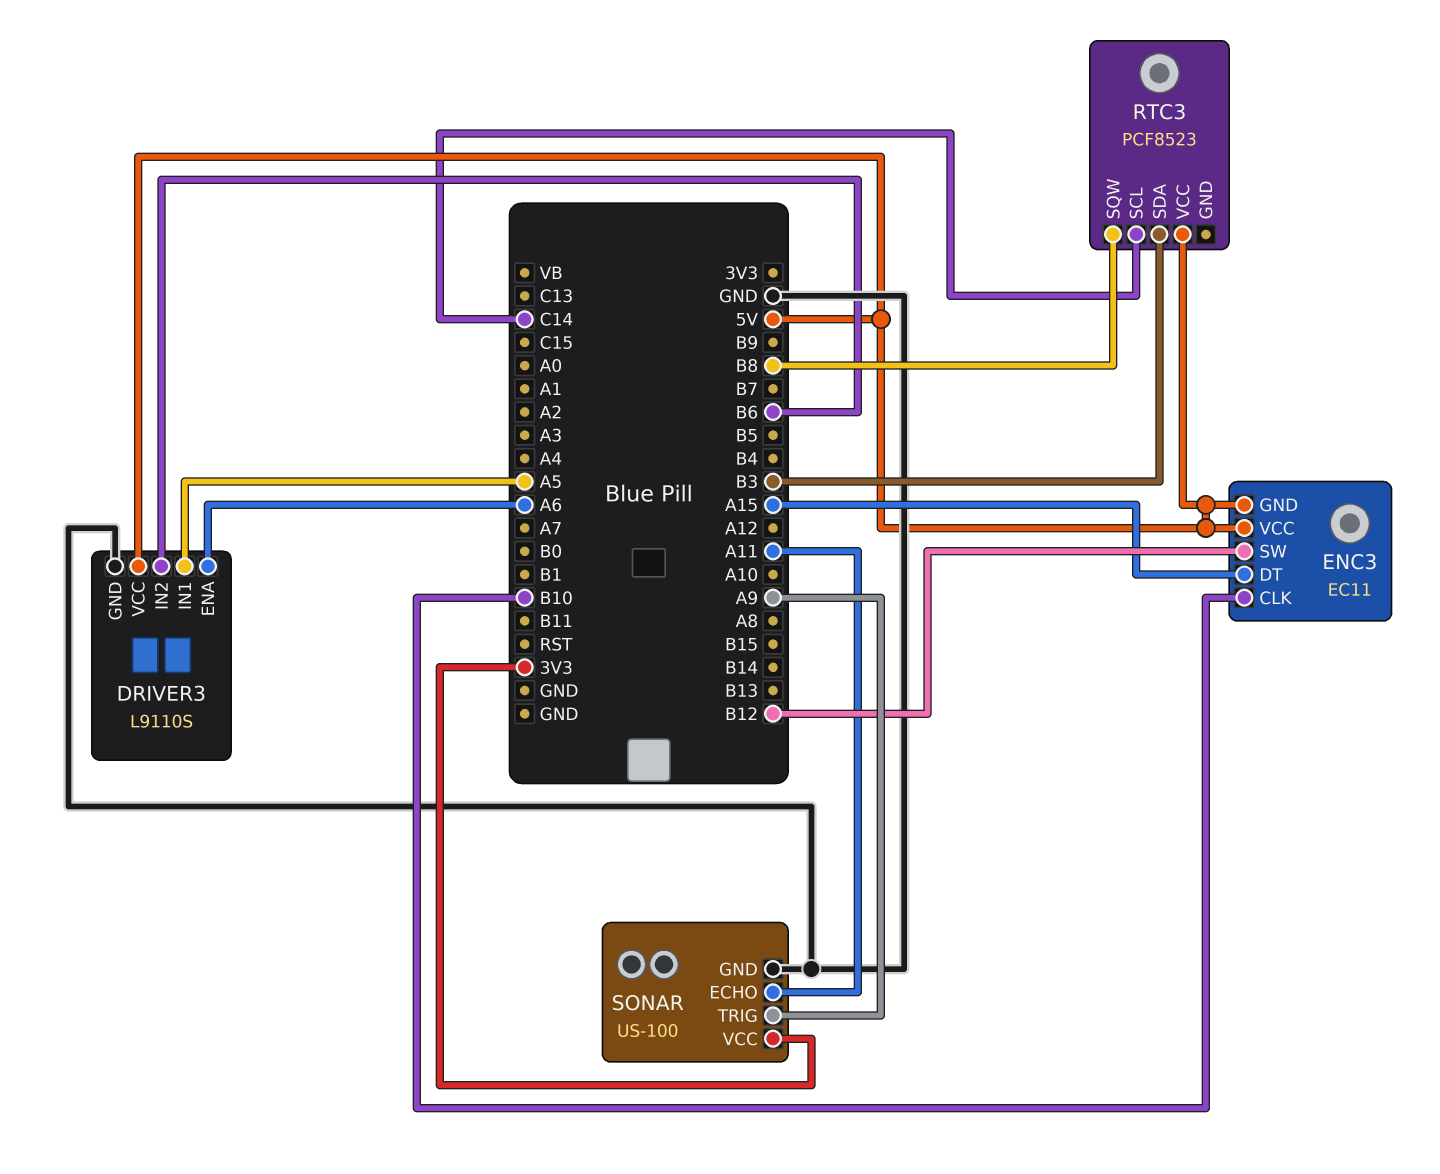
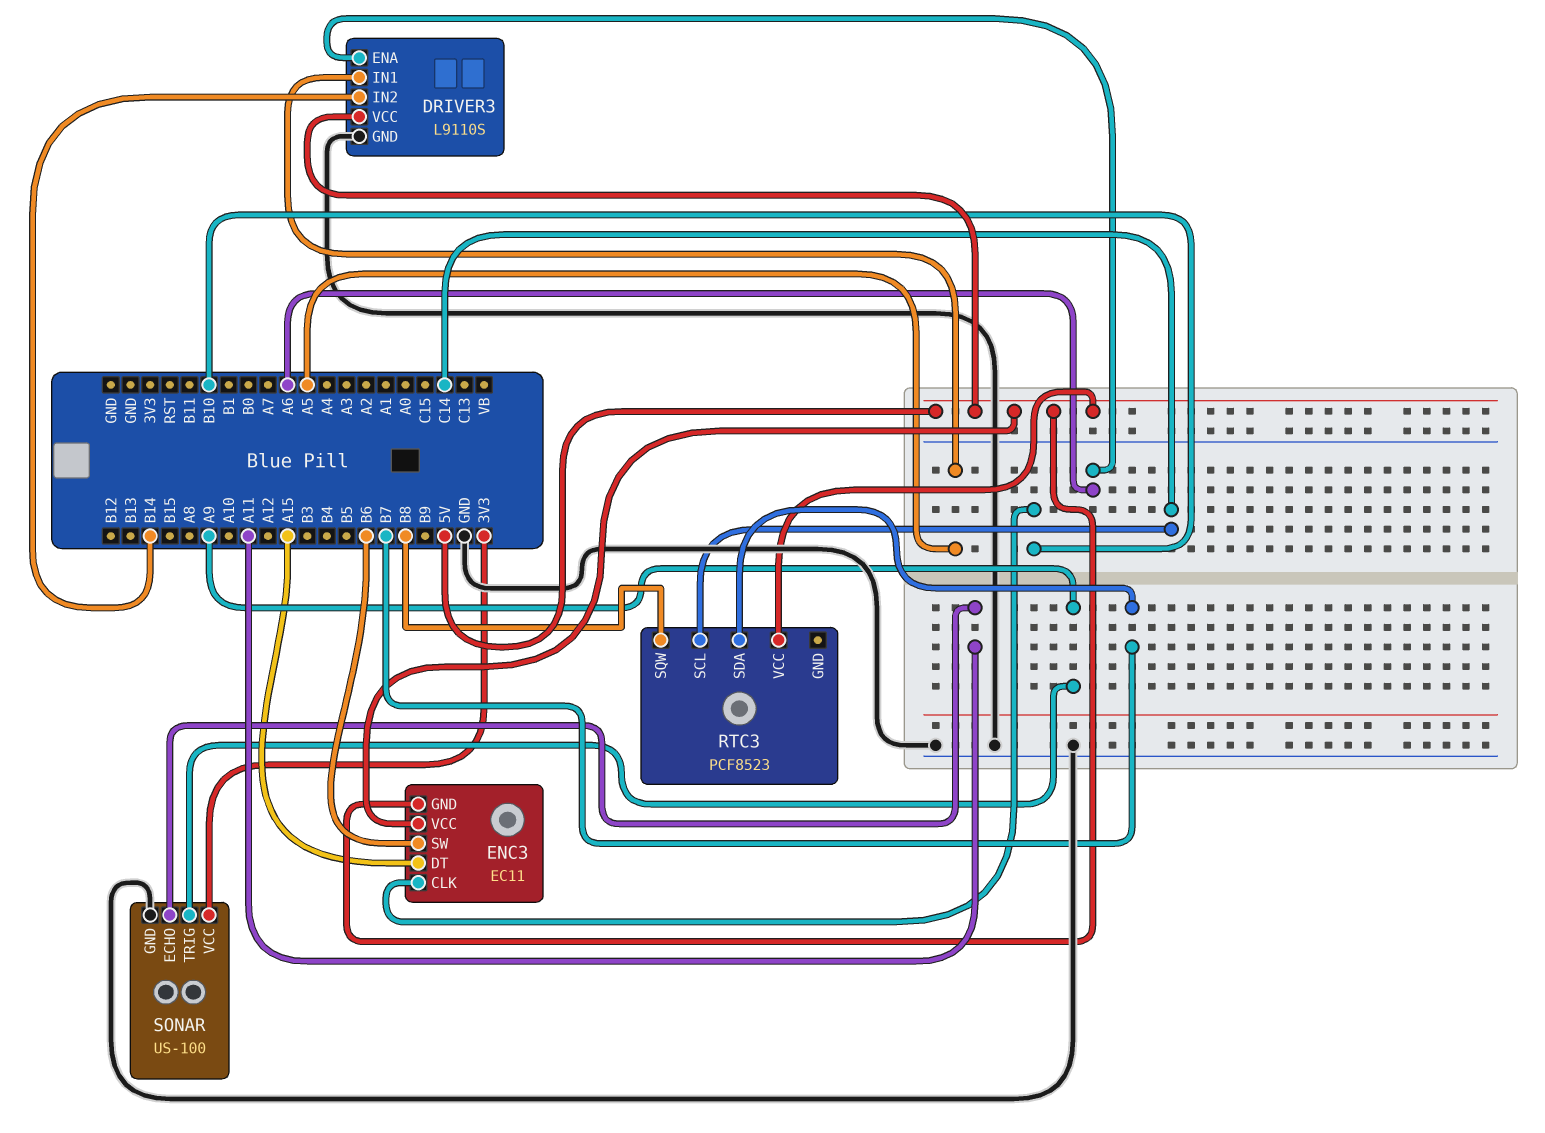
DRIVER3 pin IN2: B6 -> B14
ENC3 pin SW: B12 -> B6
RTC3 pin SDA: B3 -> B7

